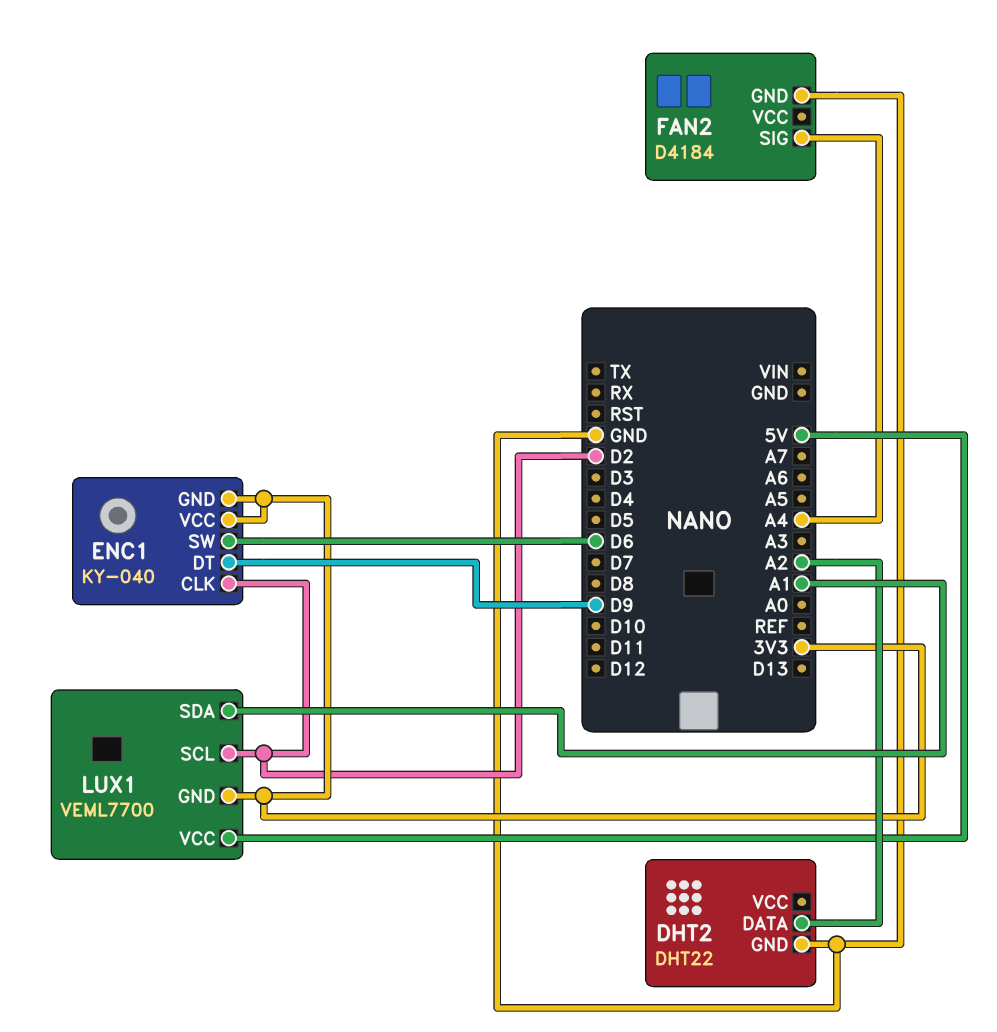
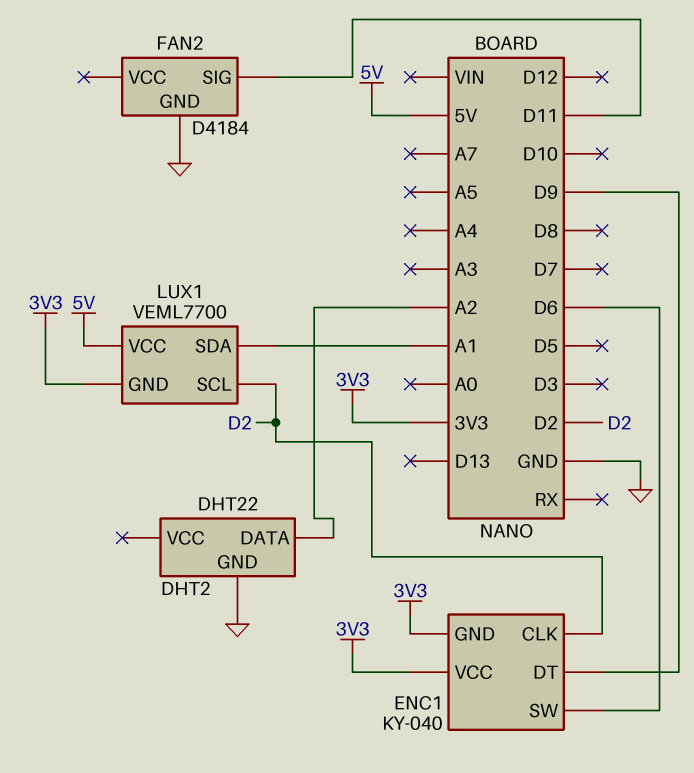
FAN2 pin SIG: A4 -> D11

